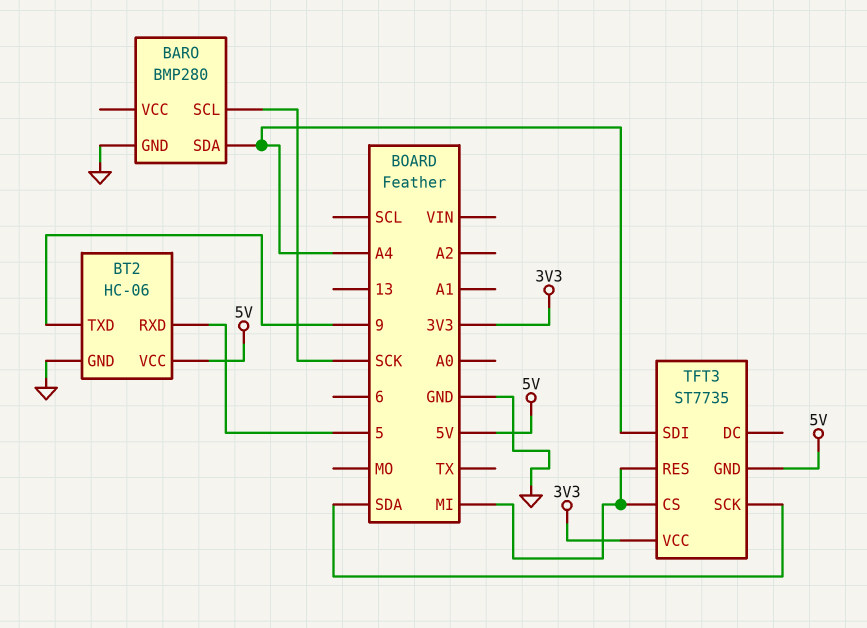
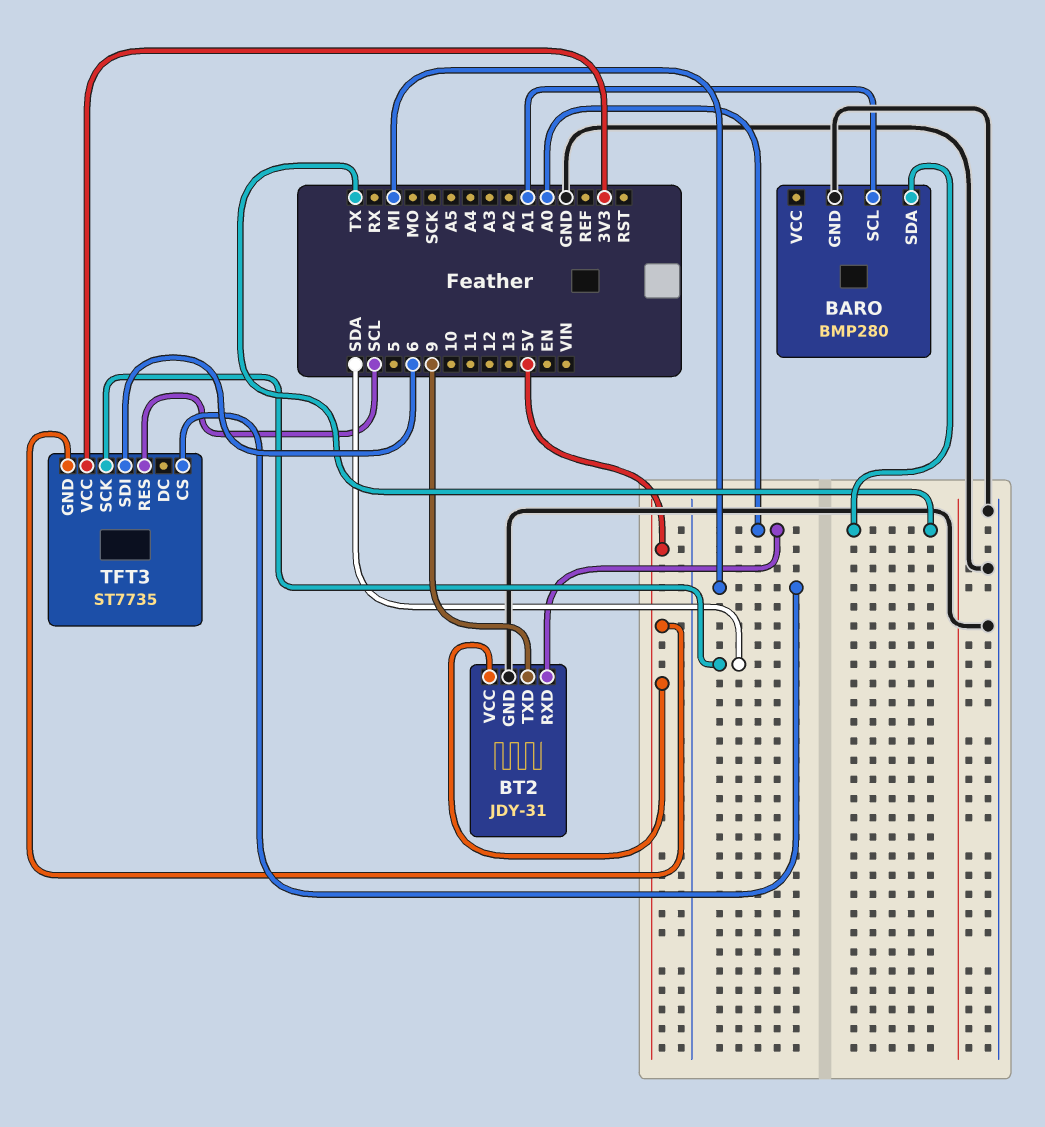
BARO pin SCL: SCK -> A1
BARO pin SDA: A4 -> TX
BT2: HC-06 -> JDY-31
BT2 pin RXD: 5 -> A0
TFT3 pin RES: MI -> SCL
TFT3 pin SDI: A4 -> 6

